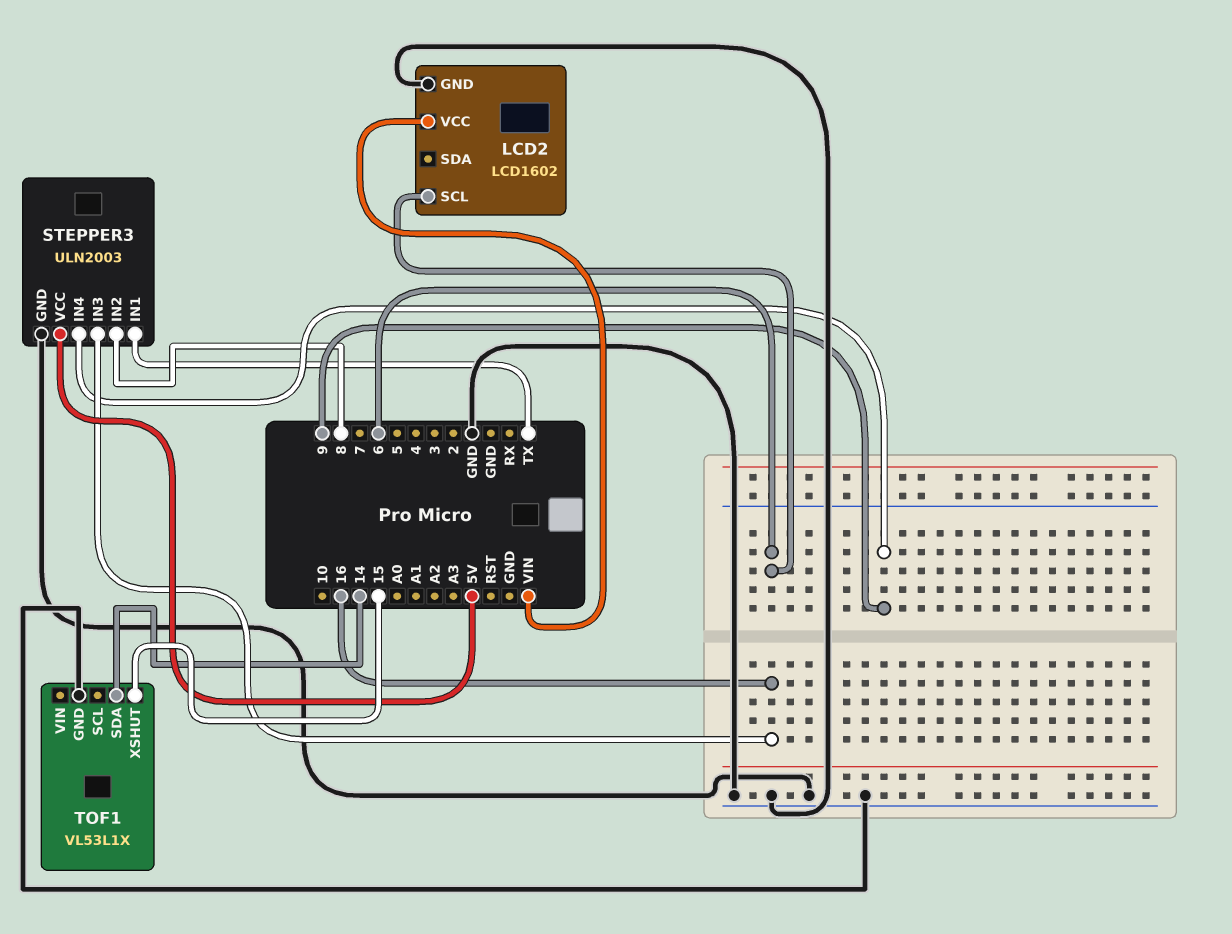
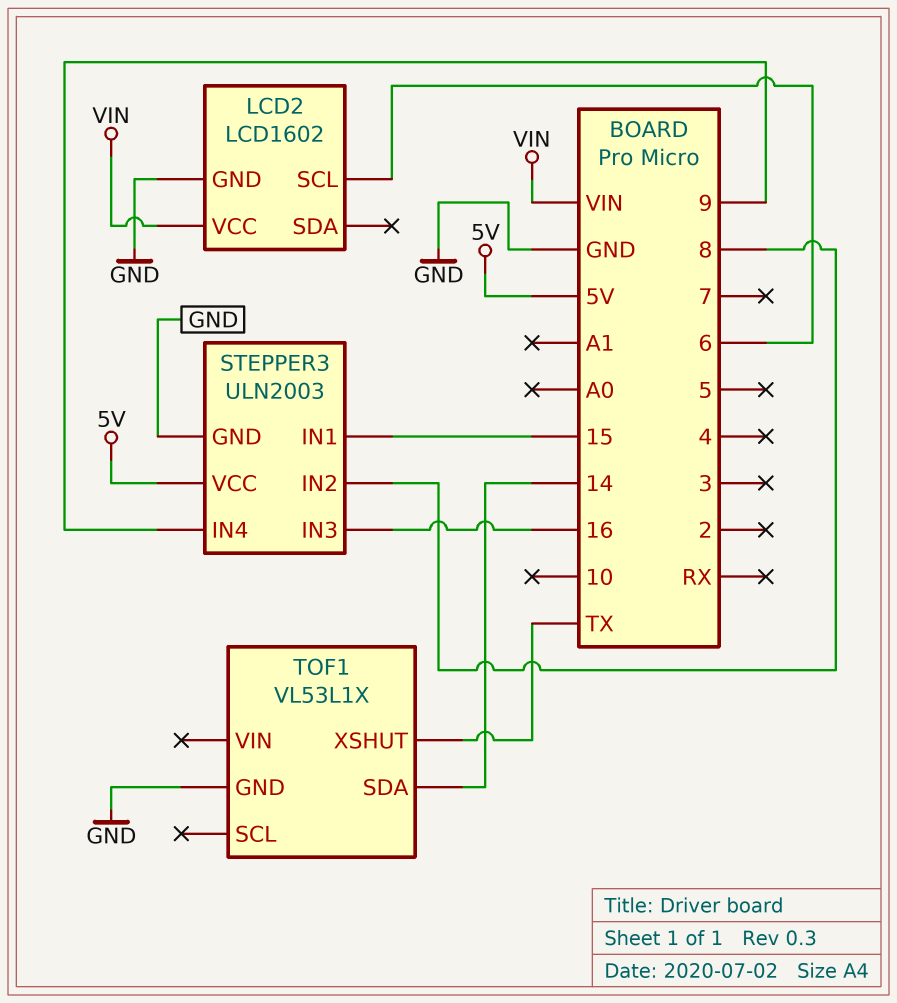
STEPPER3 pin IN1: TX -> 15
TOF1 pin XSHUT: 15 -> TX

